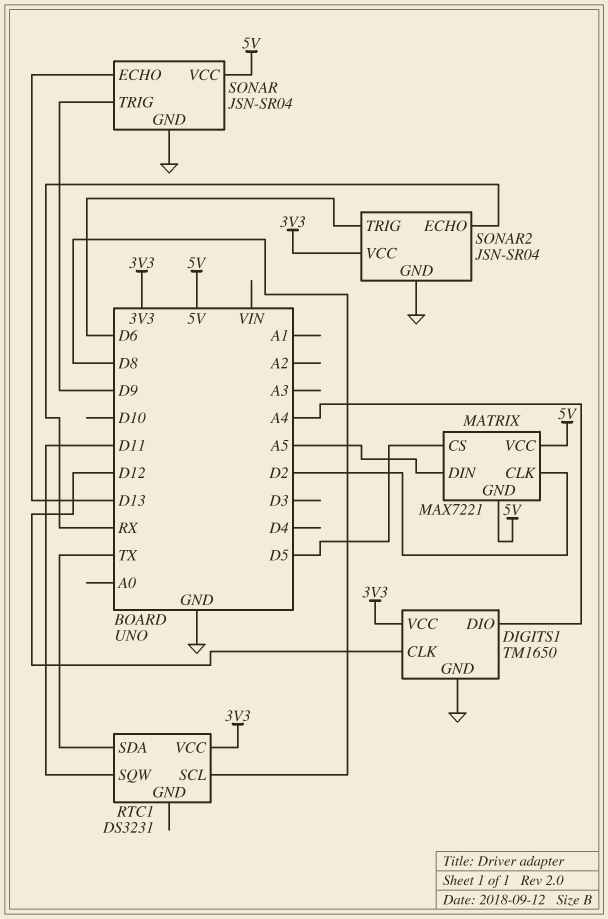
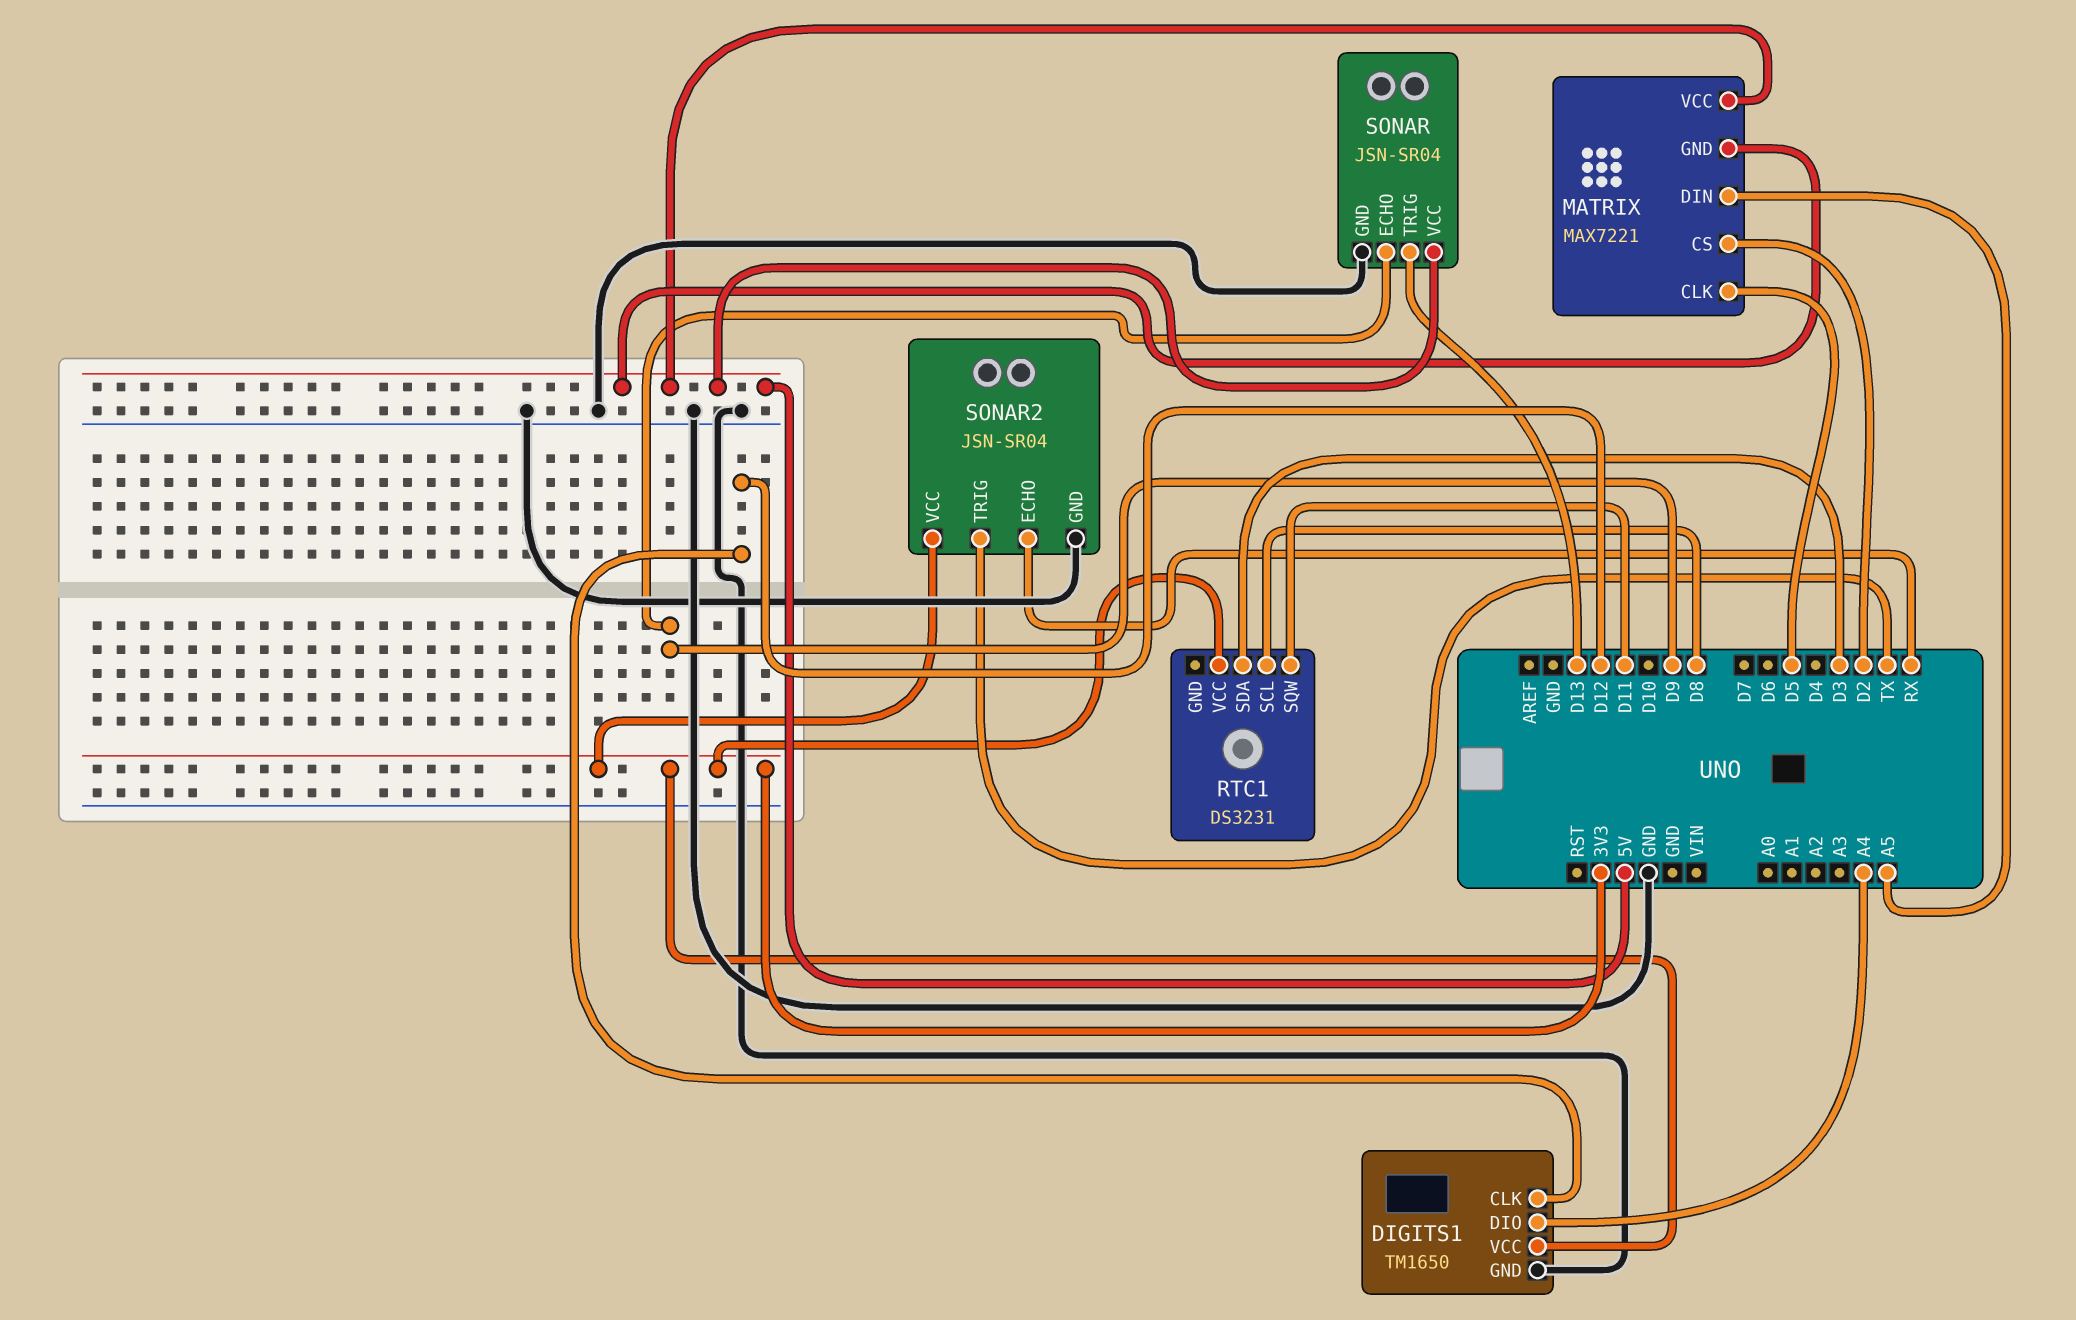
MATRIX pin CLK: D2 -> D5
MATRIX pin CS: D5 -> D2
RTC1 pin SDA: TX -> D3
SONAR pin ECHO: D13 -> D9
SONAR pin TRIG: D9 -> D13
SONAR2 pin TRIG: D6 -> TX

